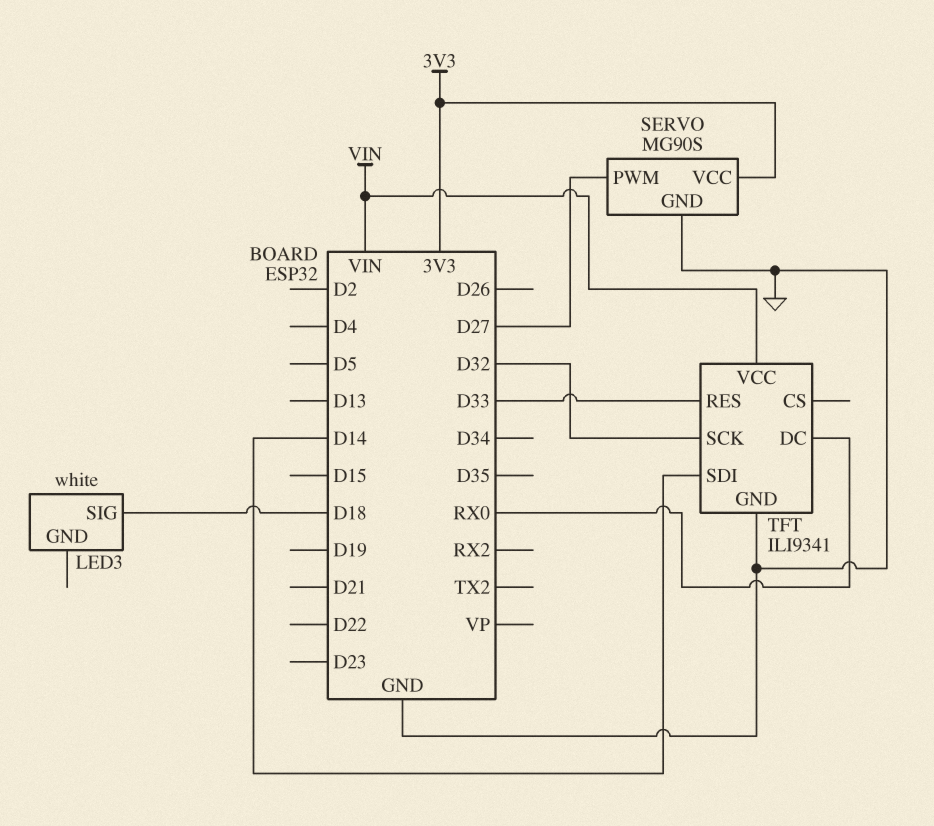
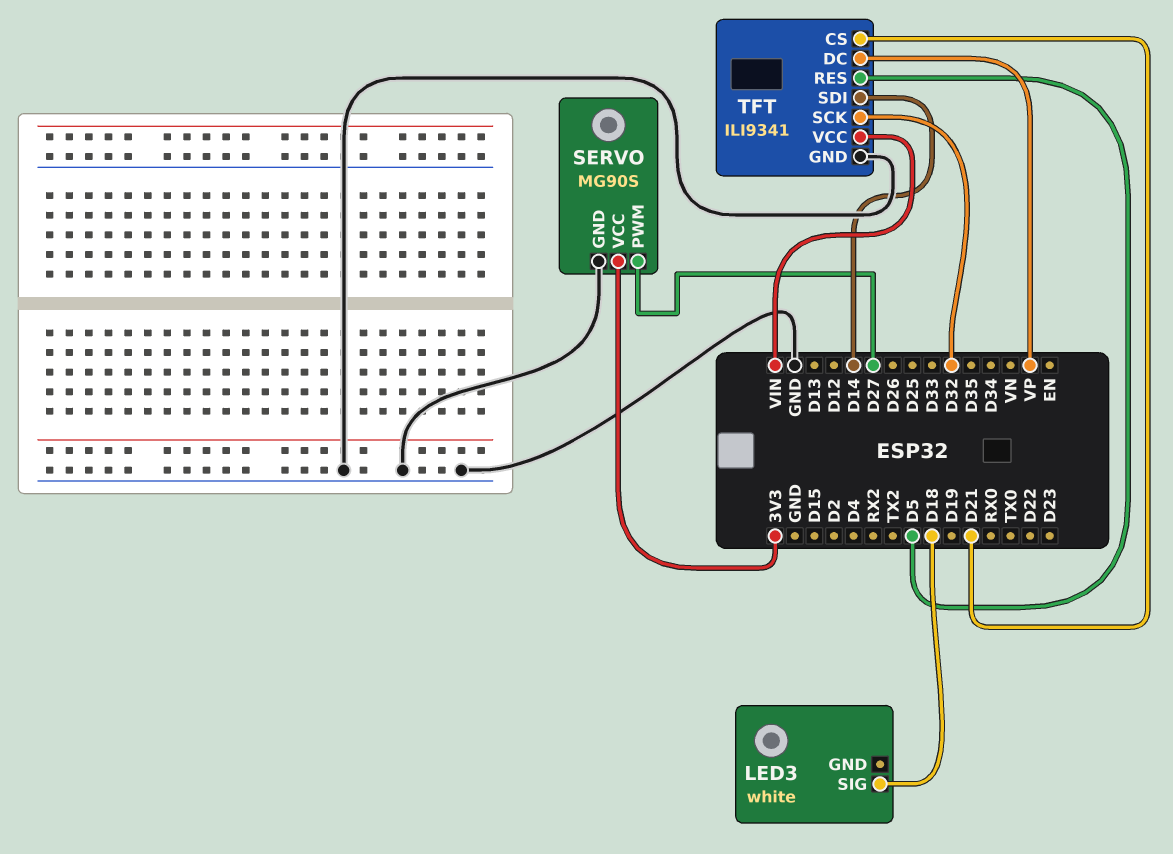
TFT pin CS: none -> D21
TFT pin DC: RX0 -> VP
TFT pin RES: D33 -> D5

